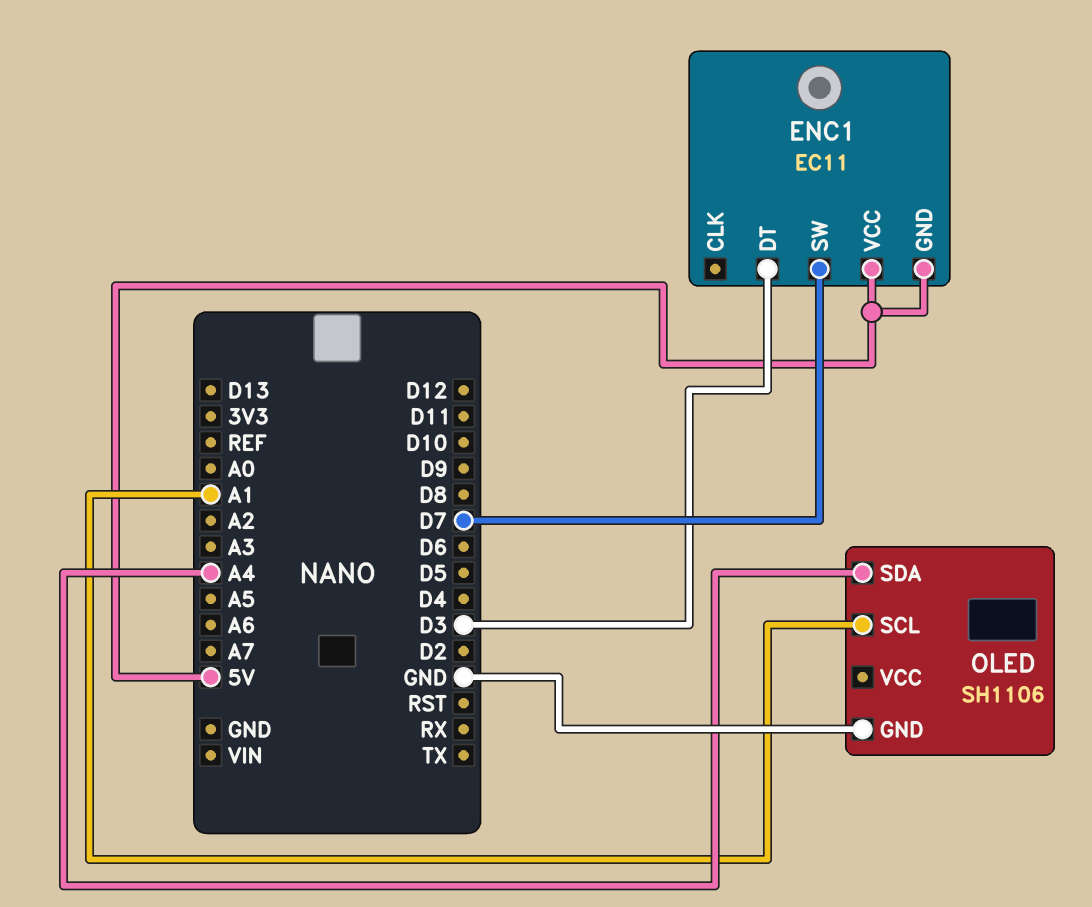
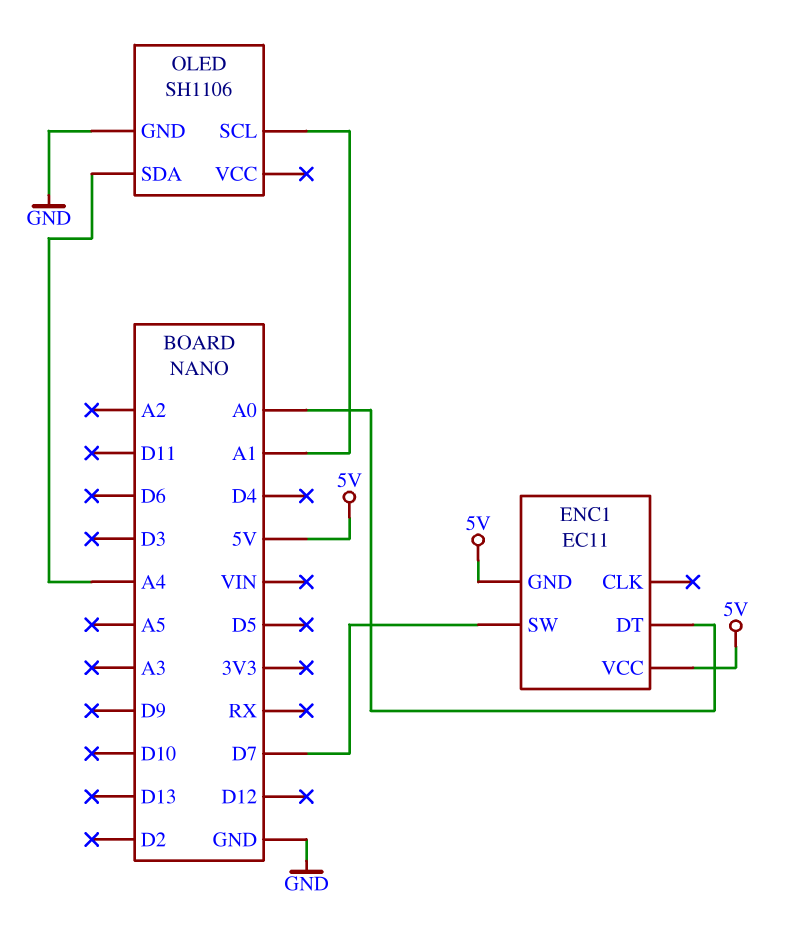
ENC1 pin DT: D3 -> A0

